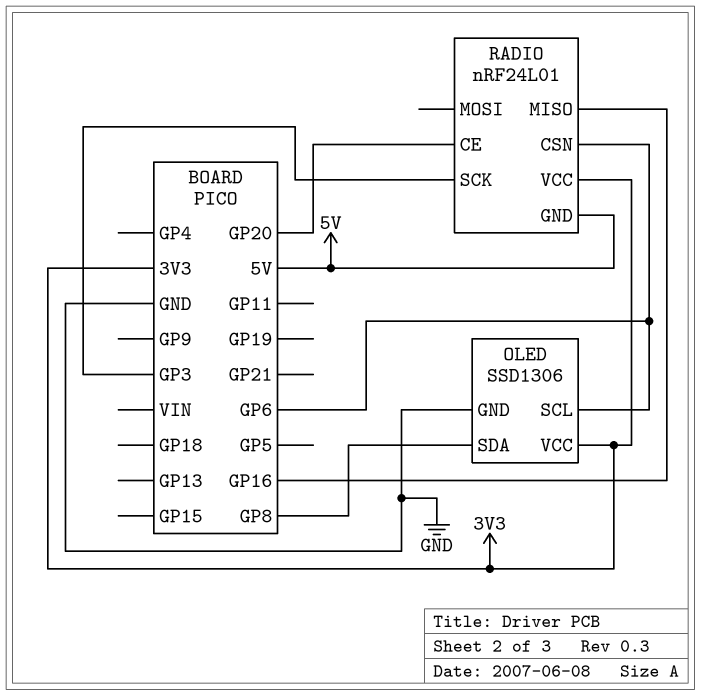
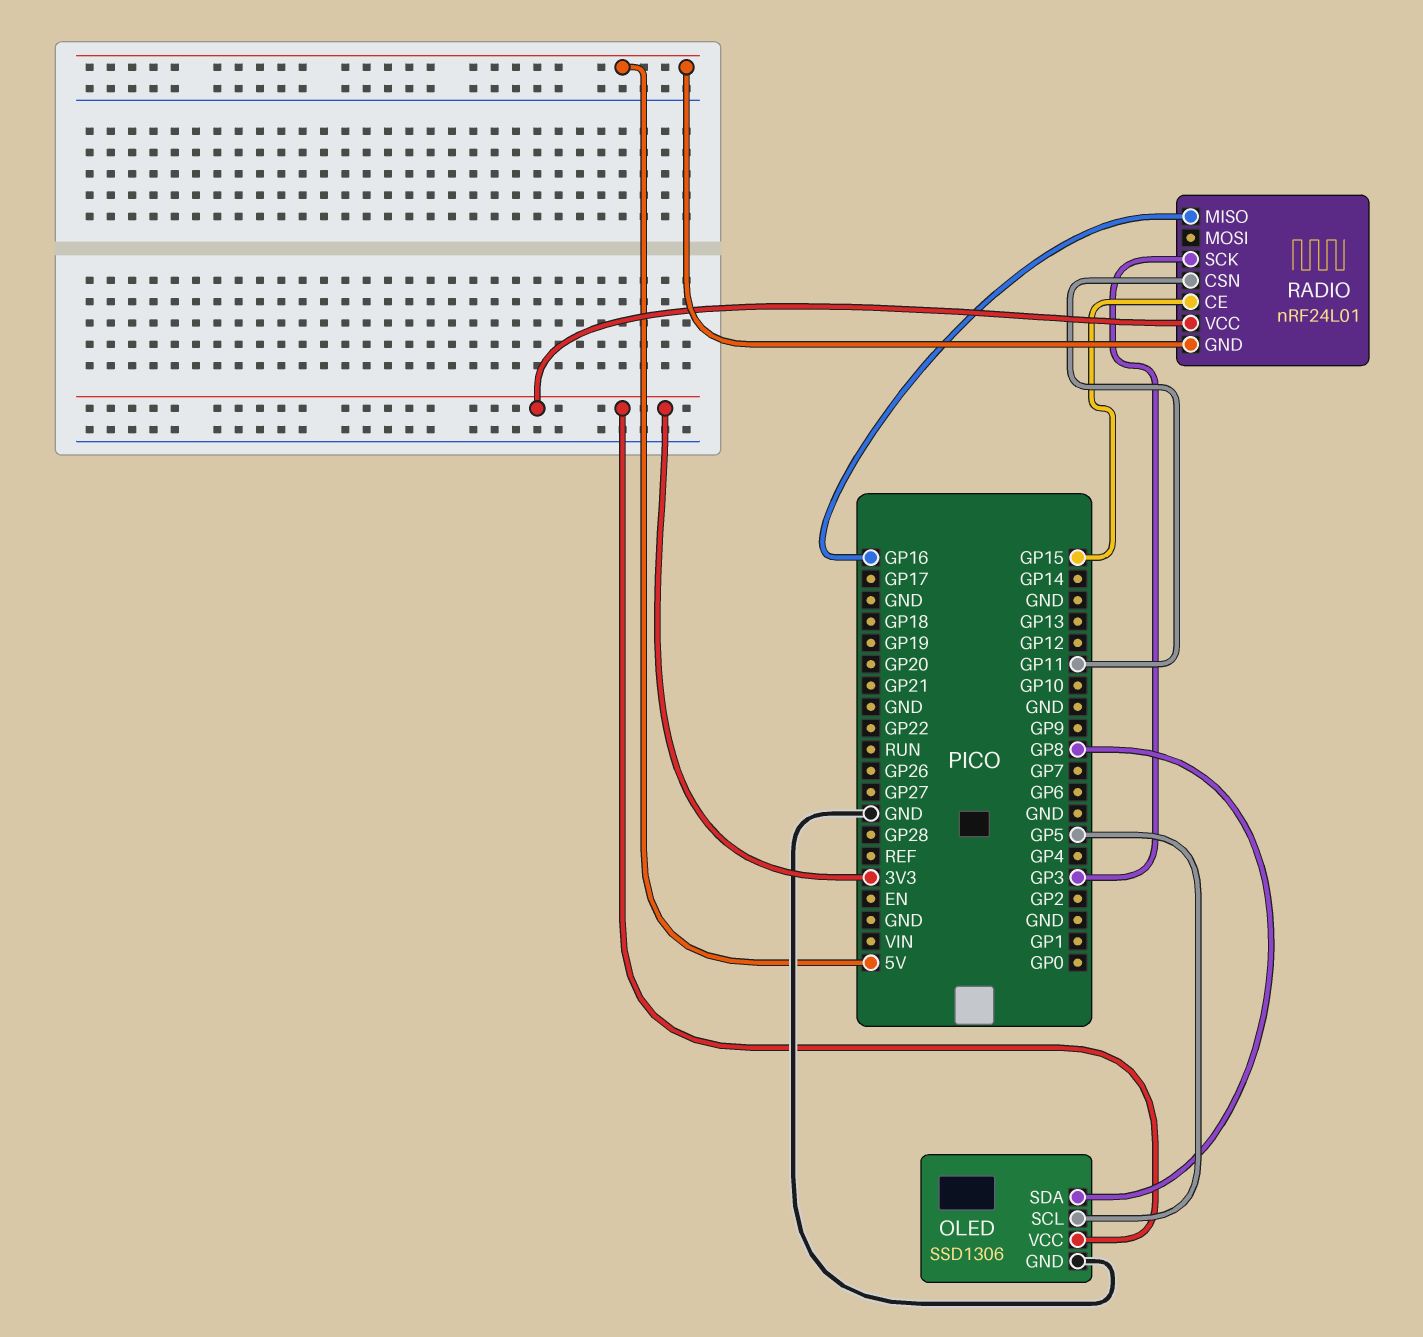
OLED pin SCL: GP6 -> GP5
RADIO pin CE: GP20 -> GP15
RADIO pin CSN: GP6 -> GP11

